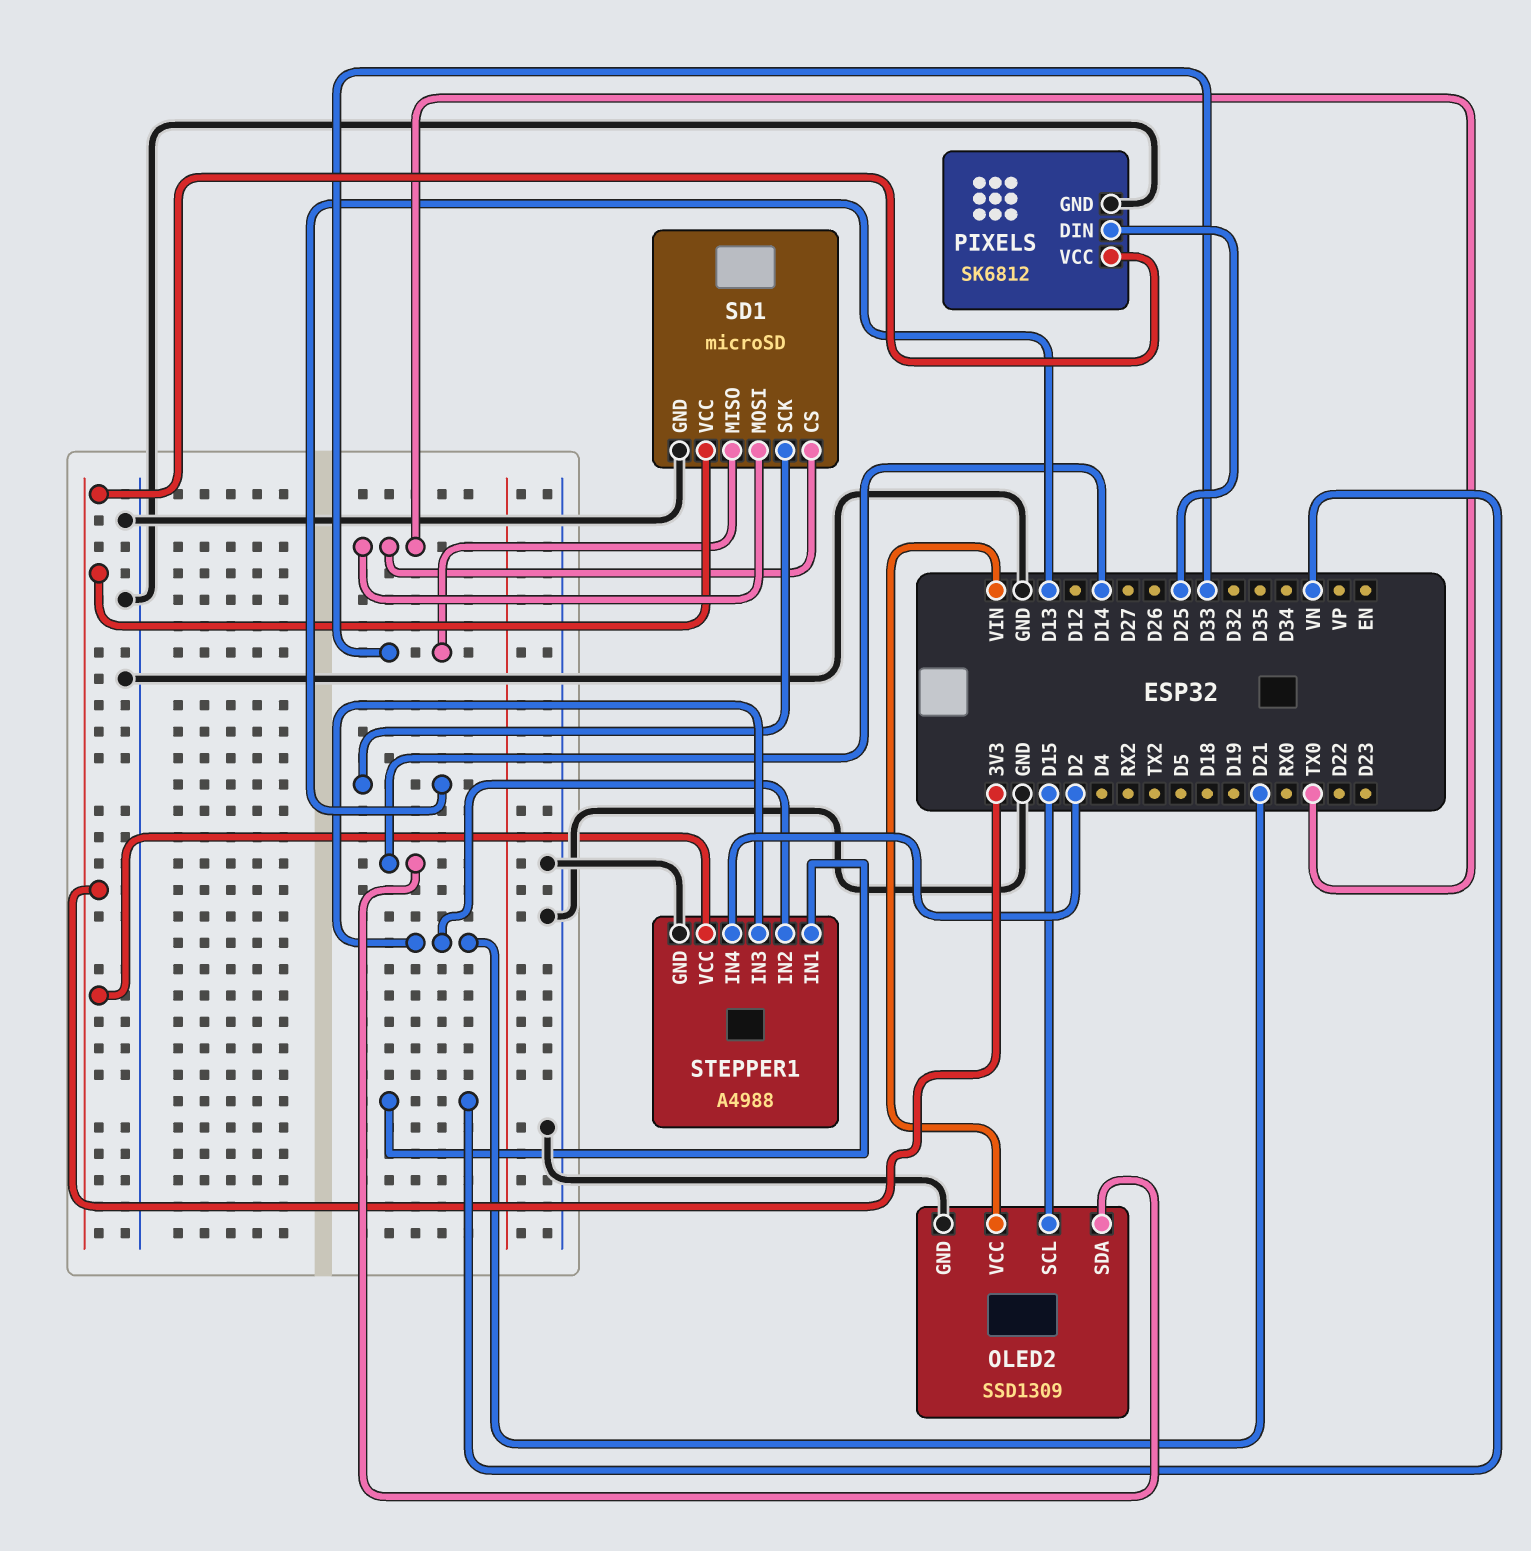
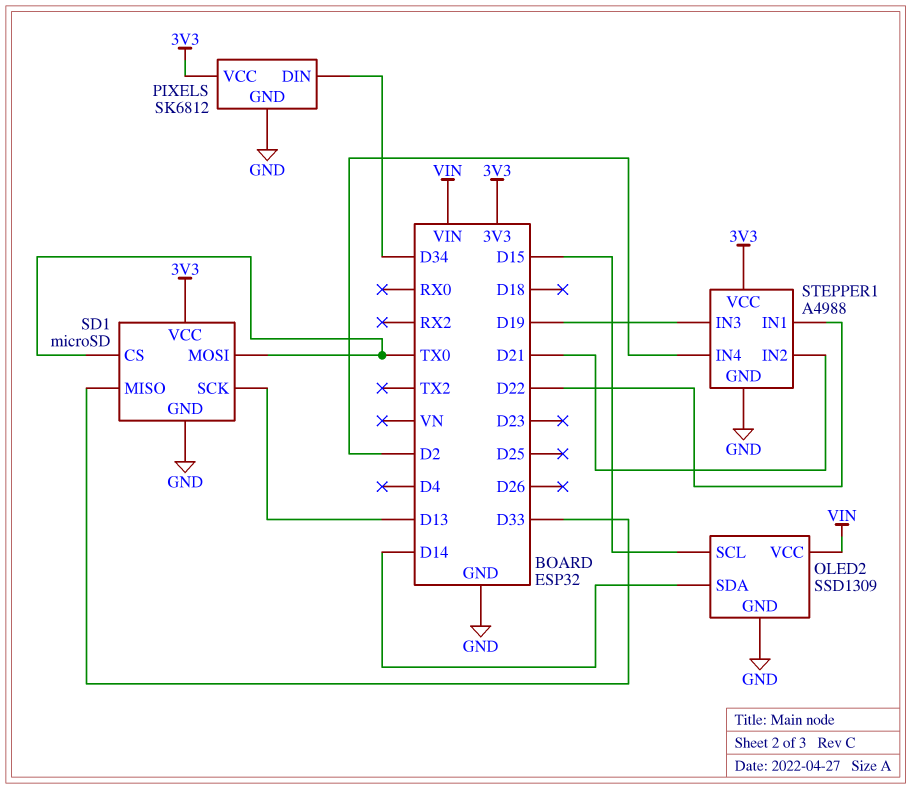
PIXELS pin DIN: D25 -> D34
STEPPER1 pin IN1: VN -> D22
STEPPER1 pin IN3: D21 -> D19

